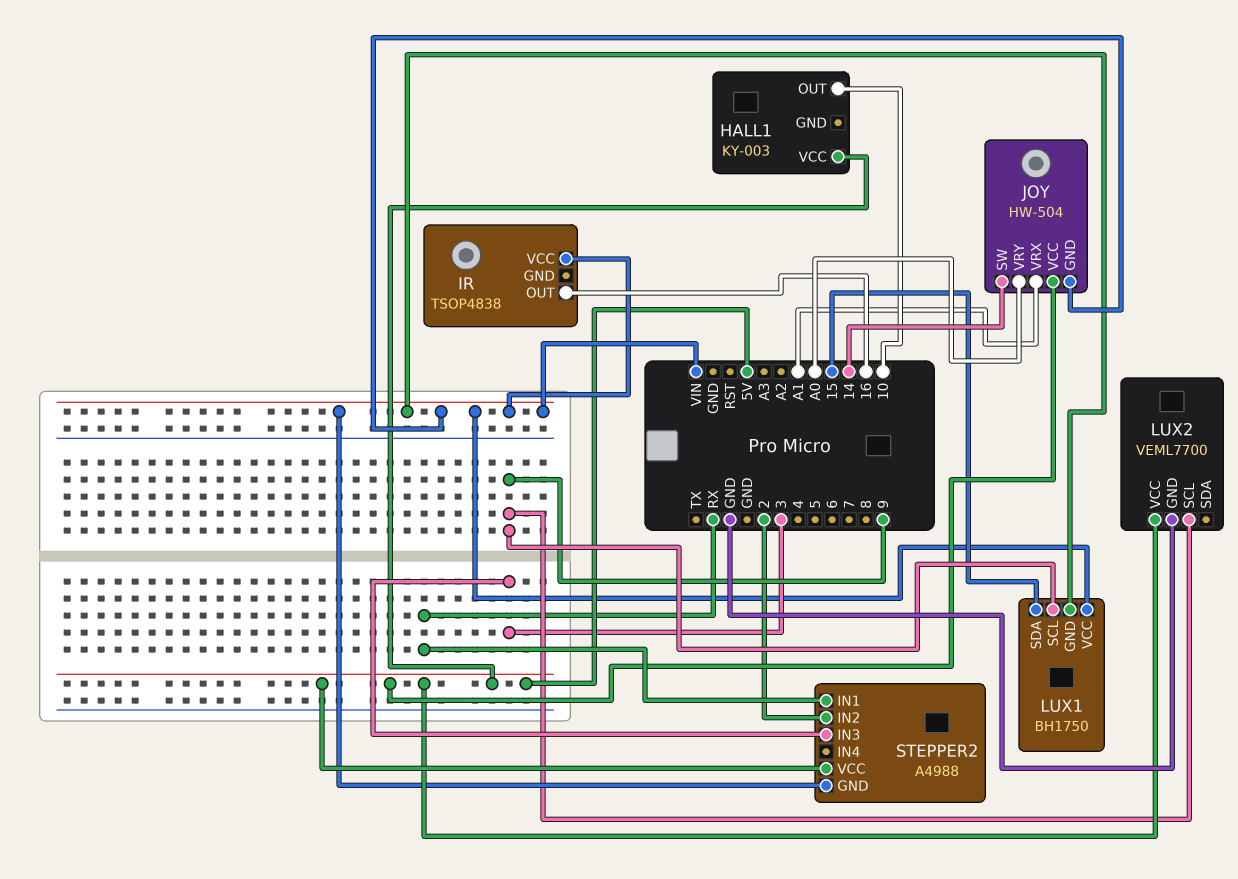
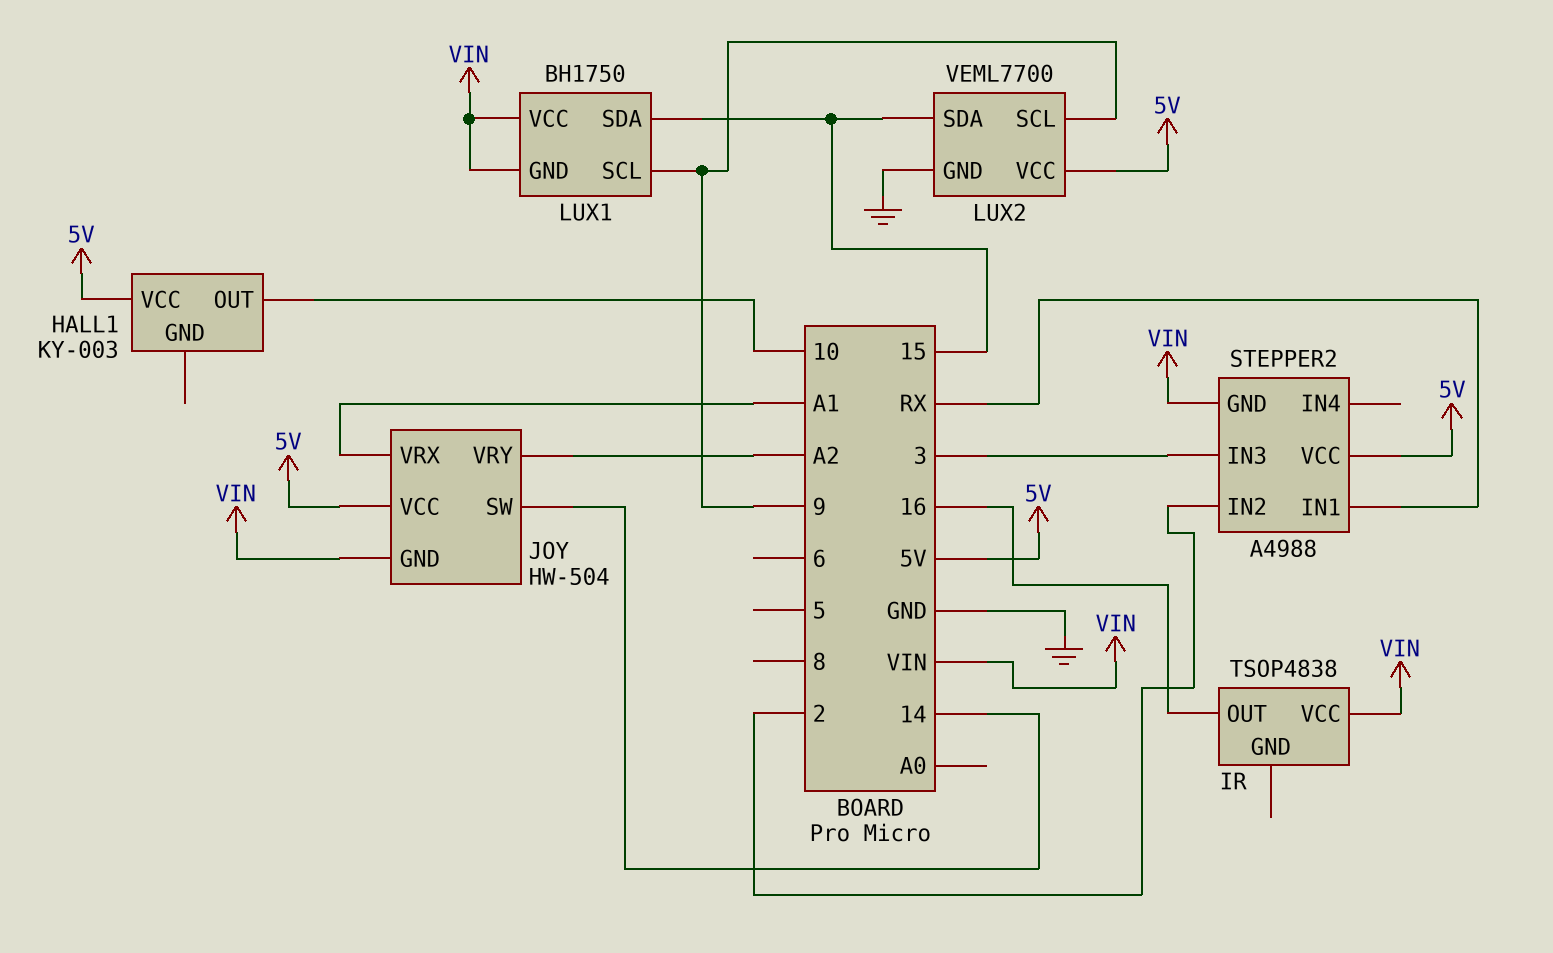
JOY pin VRY: A0 -> A2
LUX2 pin SDA: none -> 15

